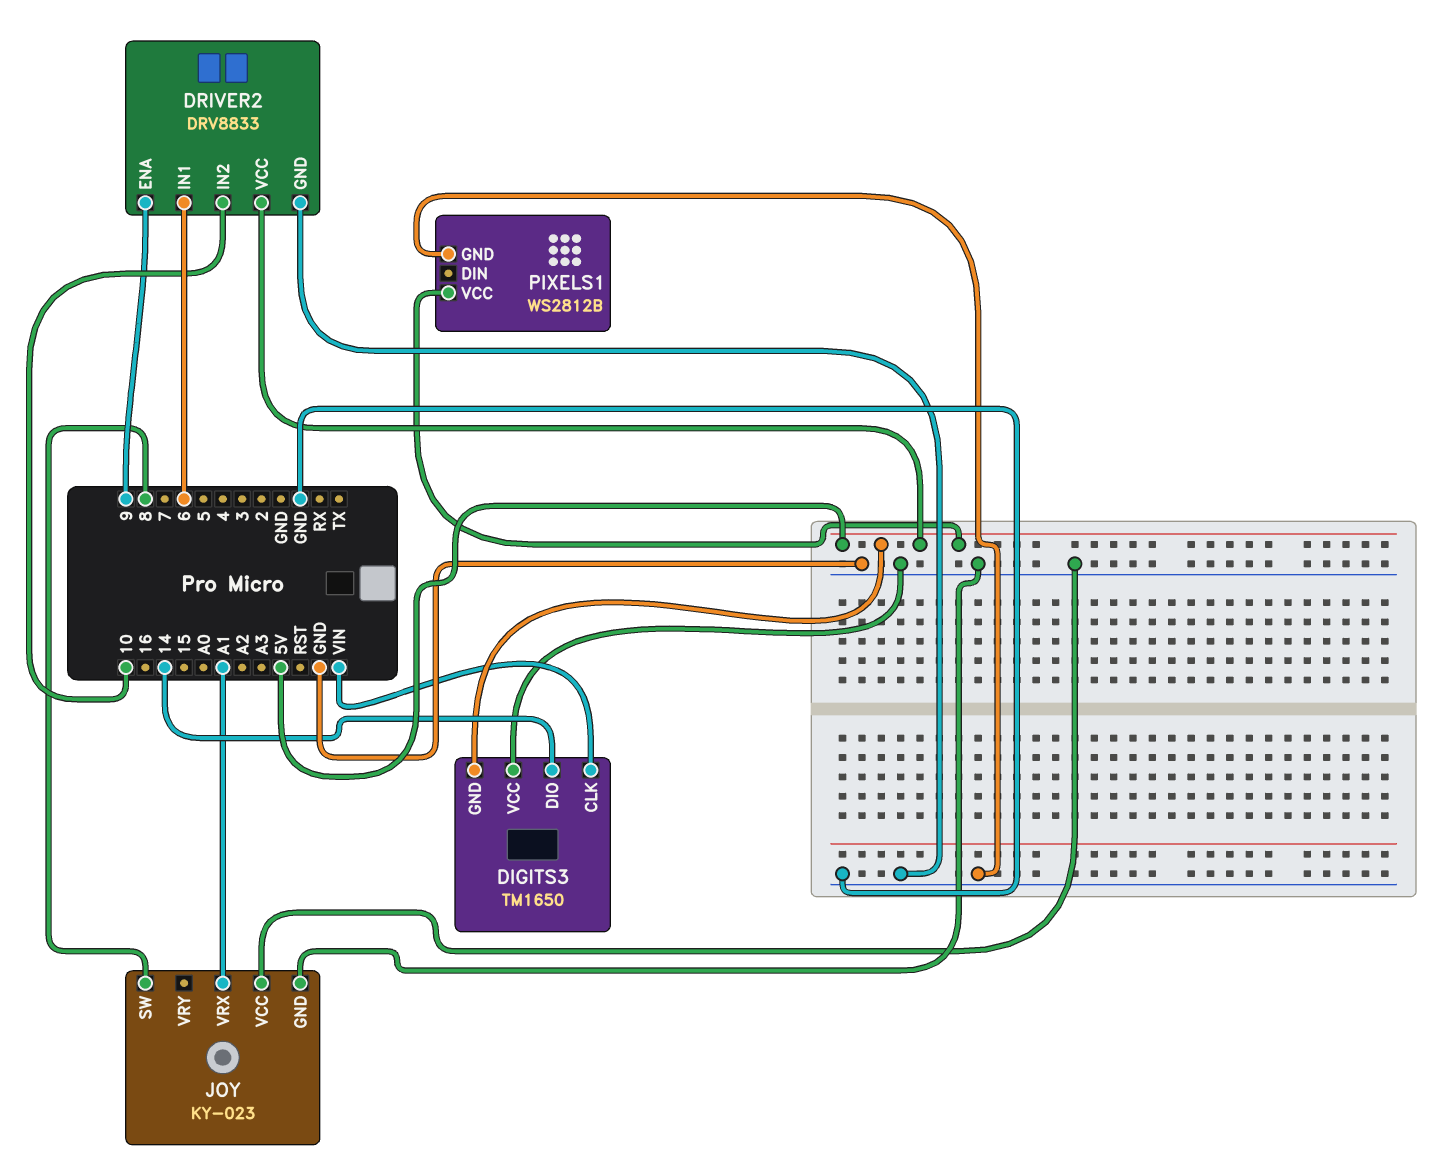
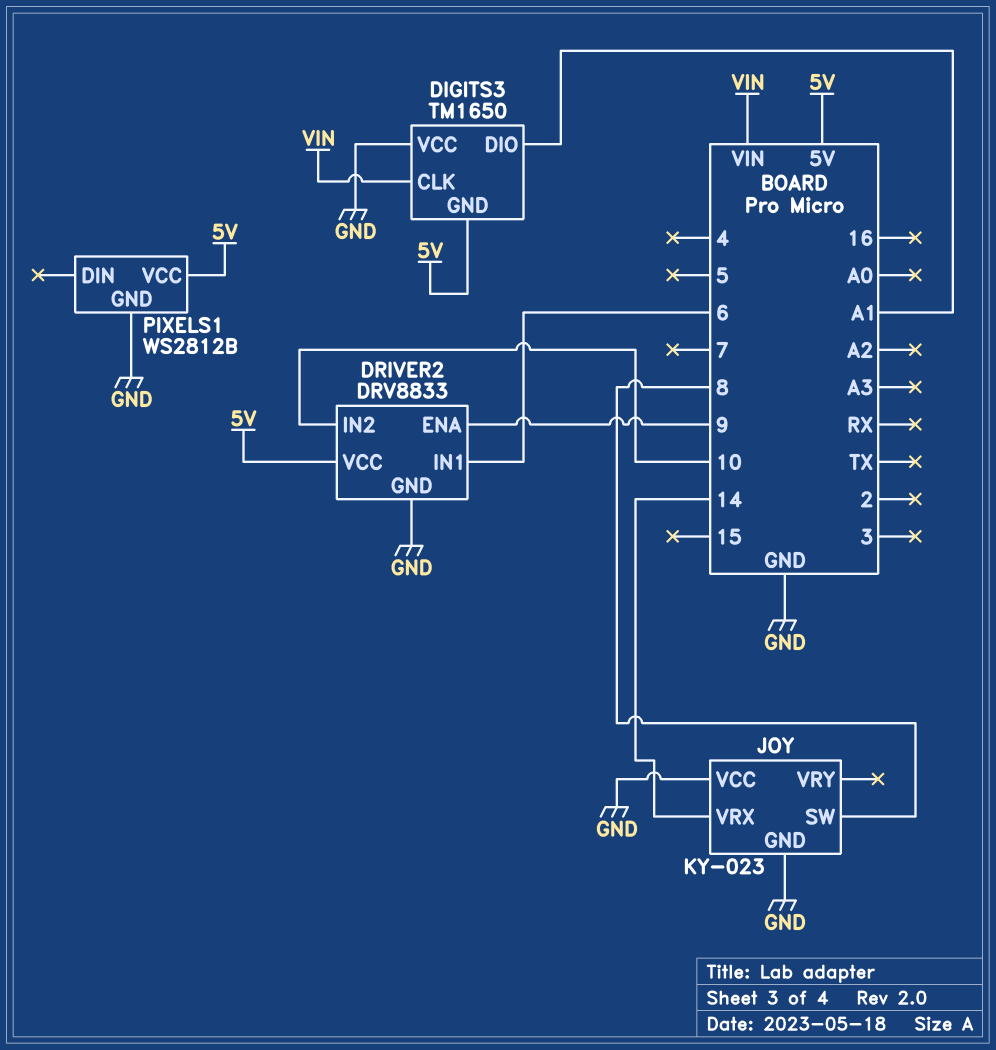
DIGITS3 pin DIO: 14 -> A1
JOY pin VRX: A1 -> 14

